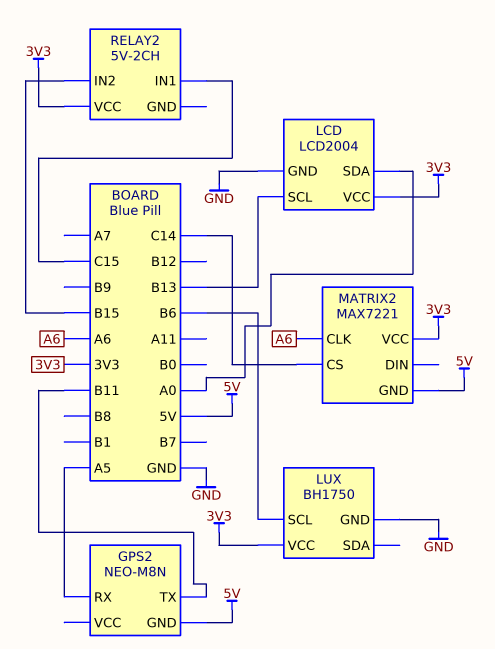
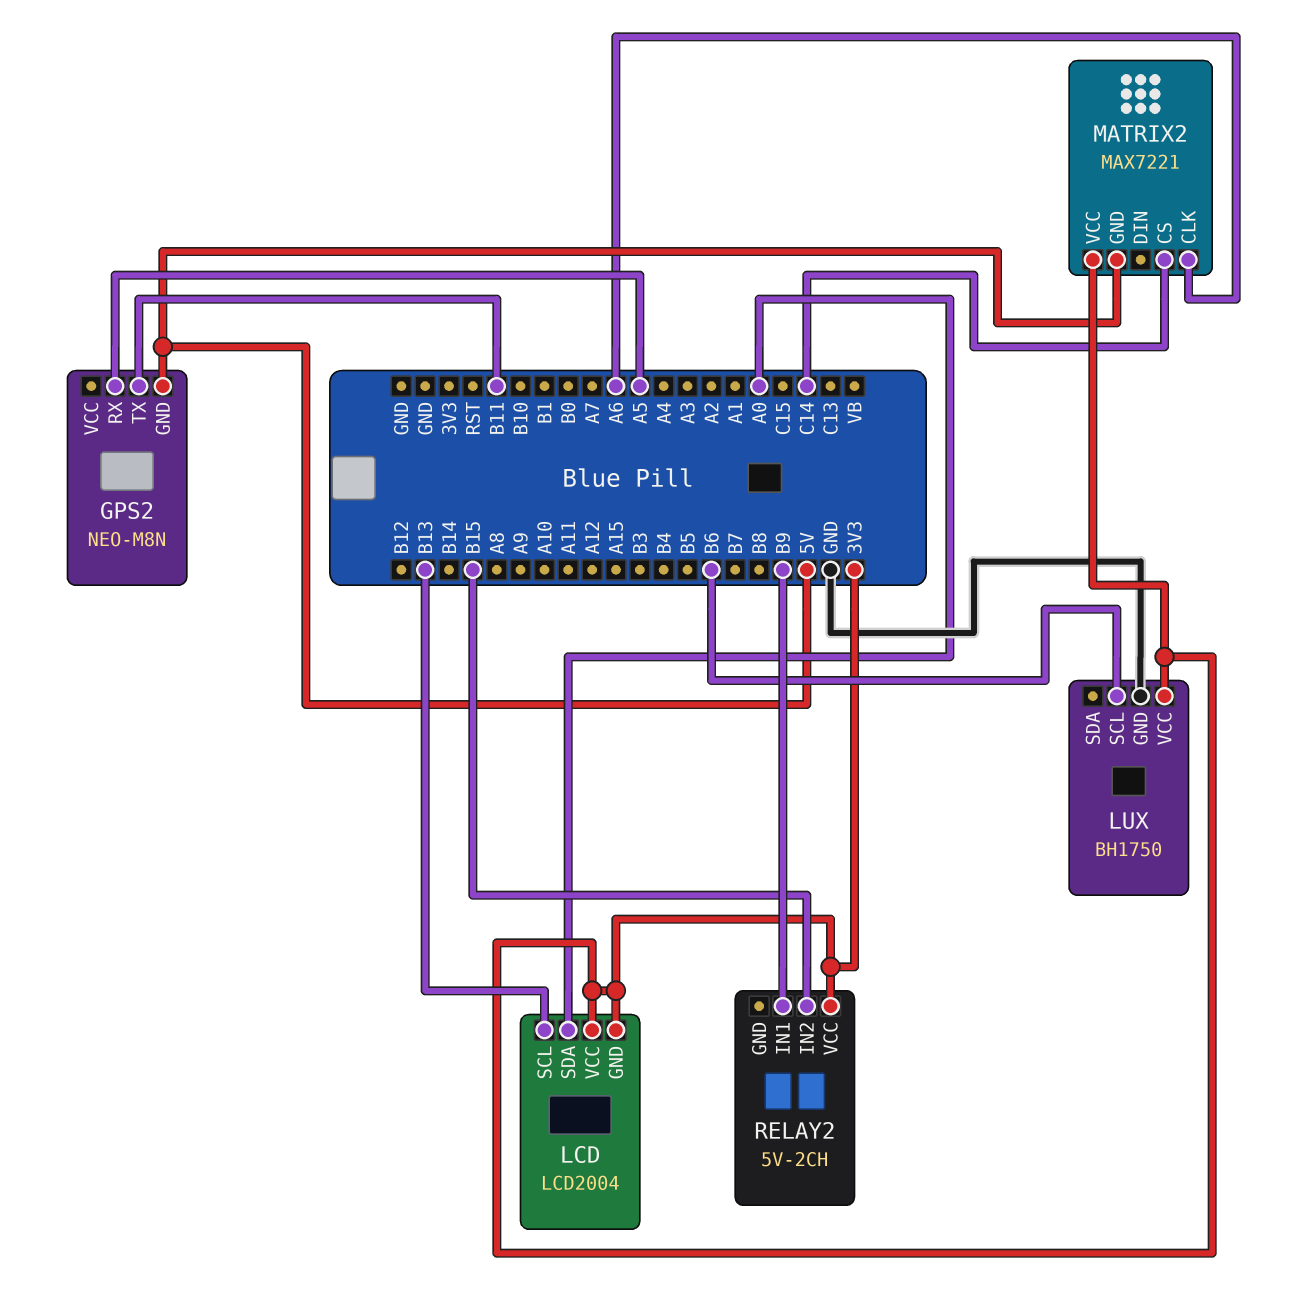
LCD pin GND: GND -> 3V3
RELAY2 pin IN1: C15 -> B9

